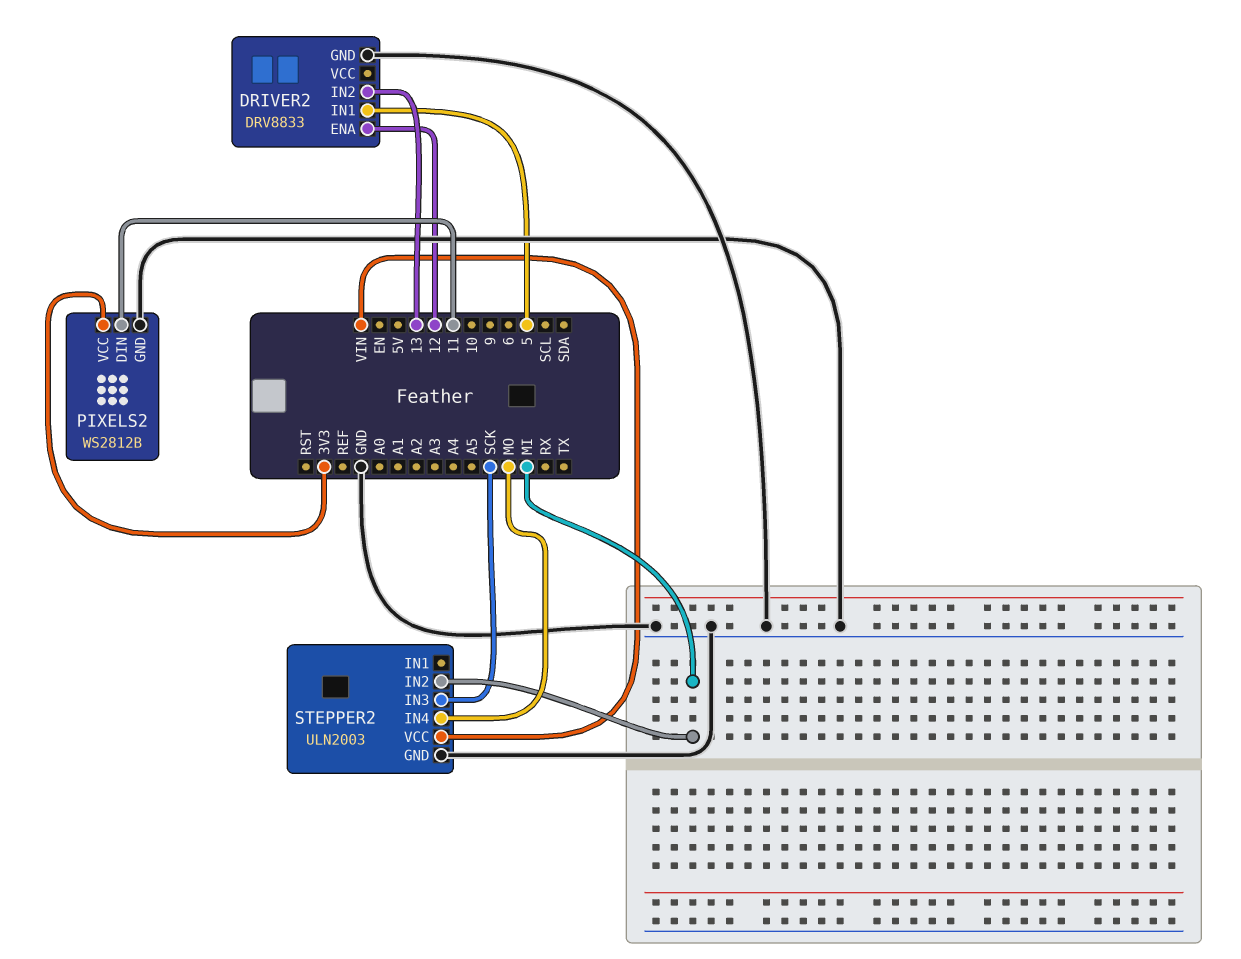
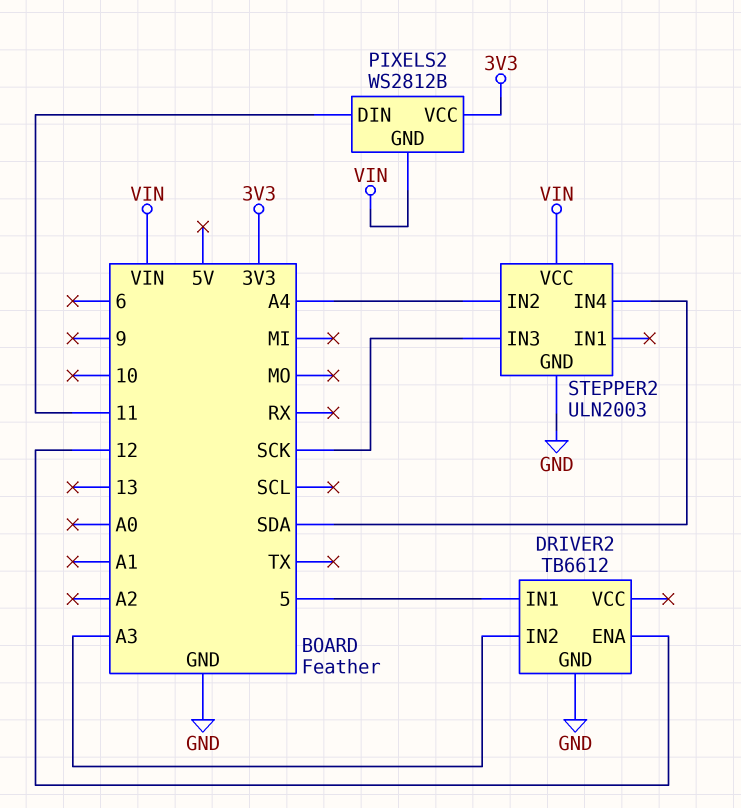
DRIVER2: DRV8833 -> TB6612
DRIVER2 pin IN2: 13 -> A3
PIXELS2 pin GND: GND -> VIN
STEPPER2 pin IN2: MI -> A4
STEPPER2 pin IN4: MO -> SDA

